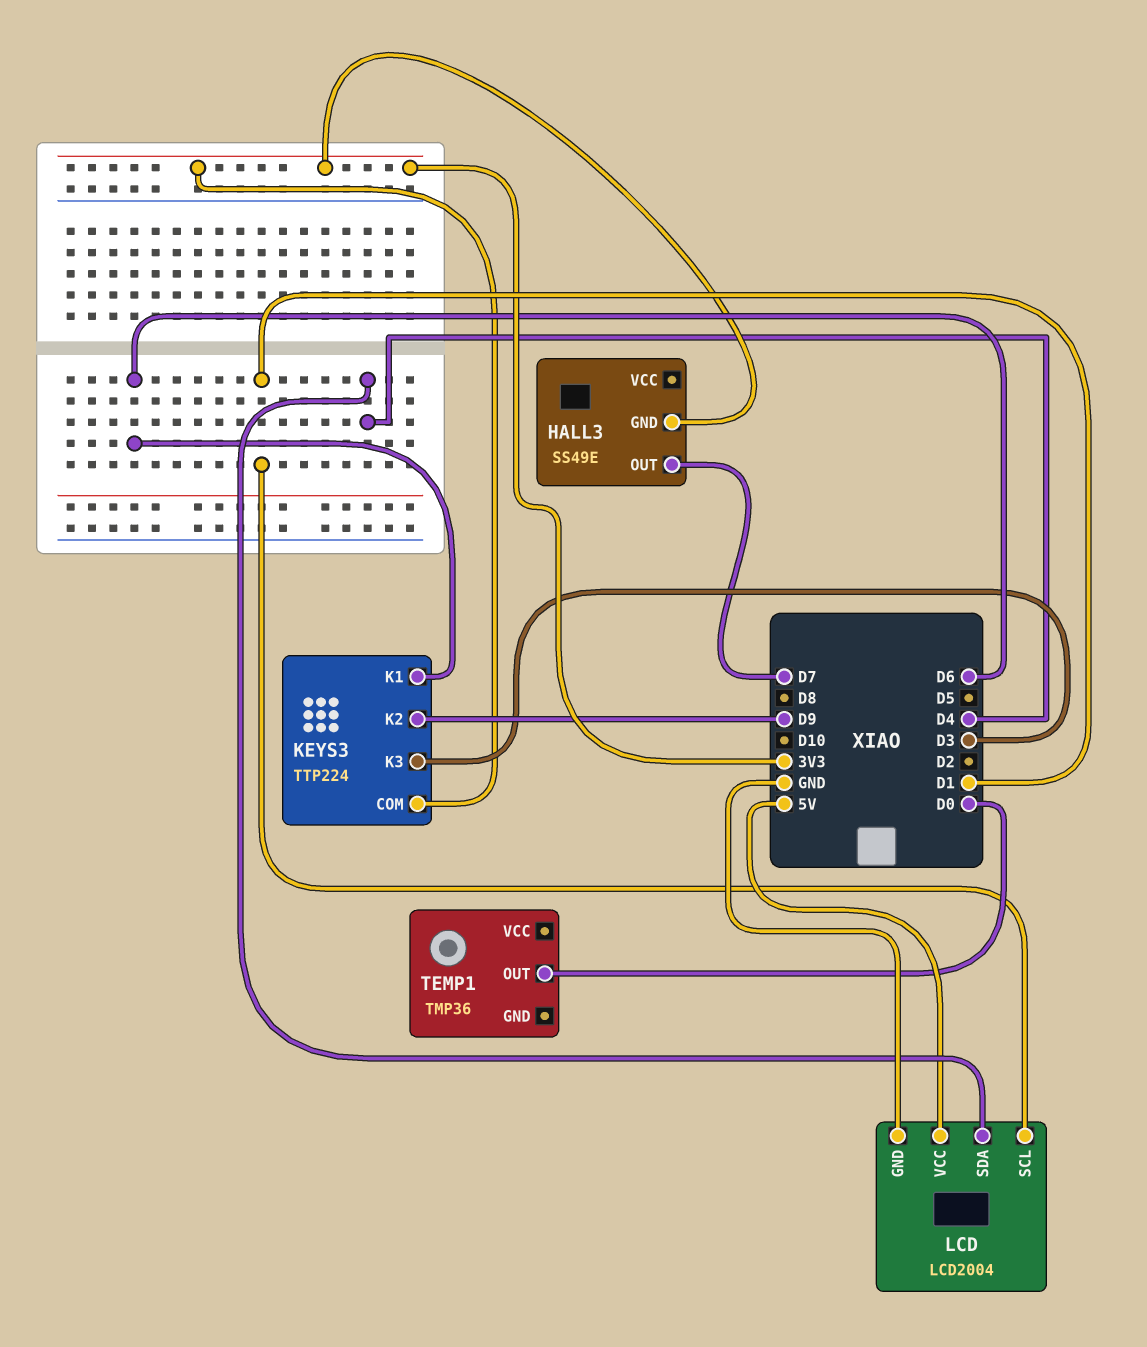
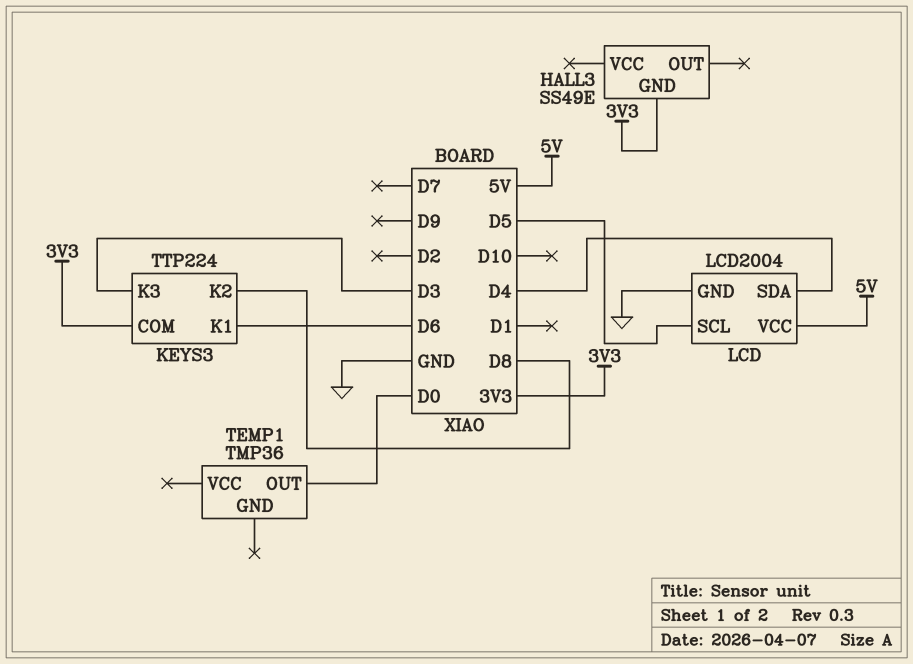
HALL3 pin OUT: D7 -> none
KEYS3 pin K2: D9 -> D8
LCD pin SCL: D1 -> D5

